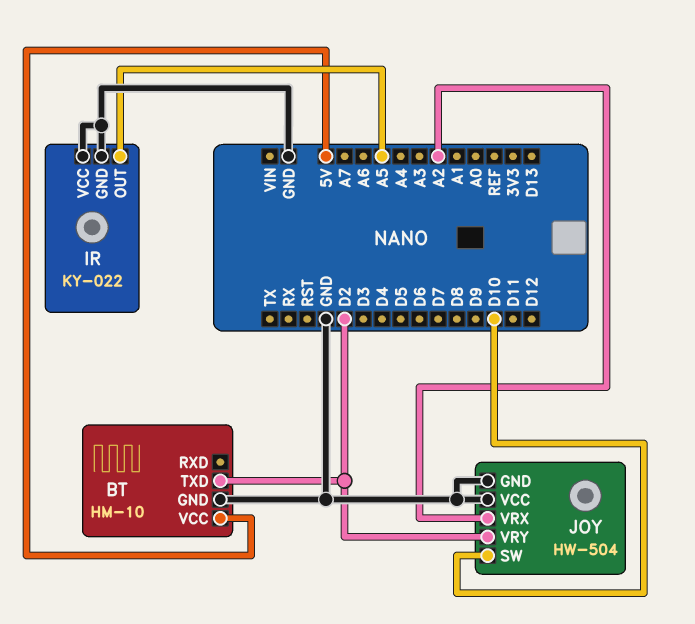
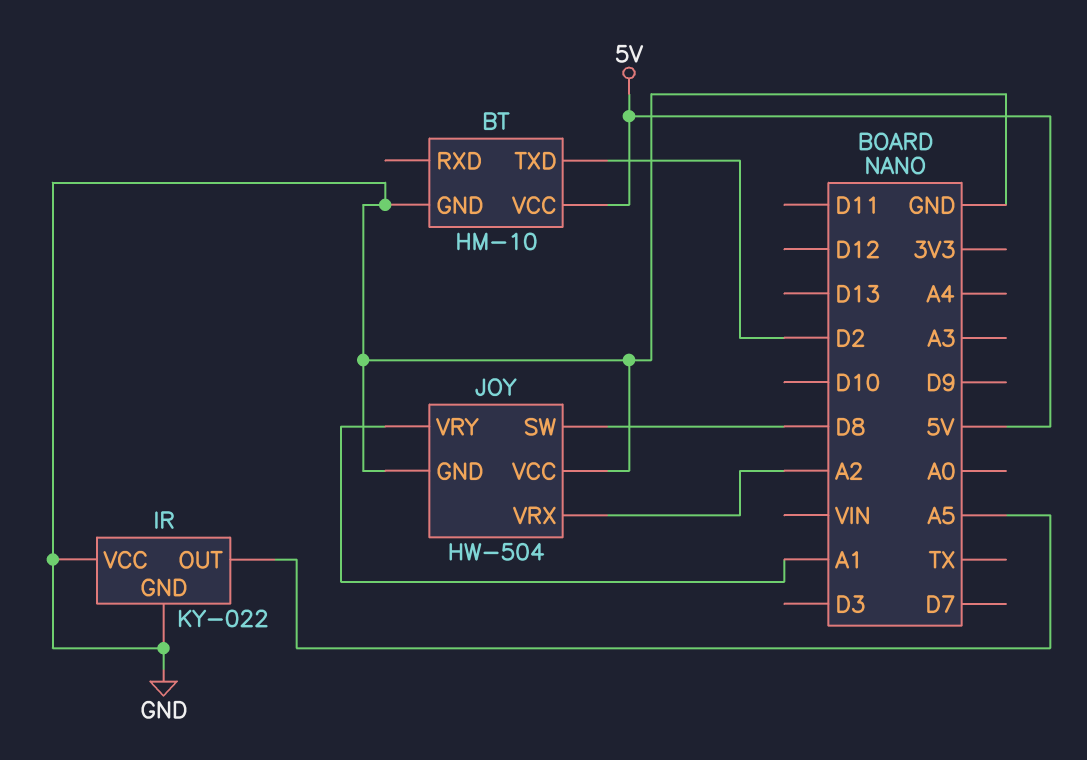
JOY pin SW: D10 -> D8
JOY pin VRY: D2 -> A1

